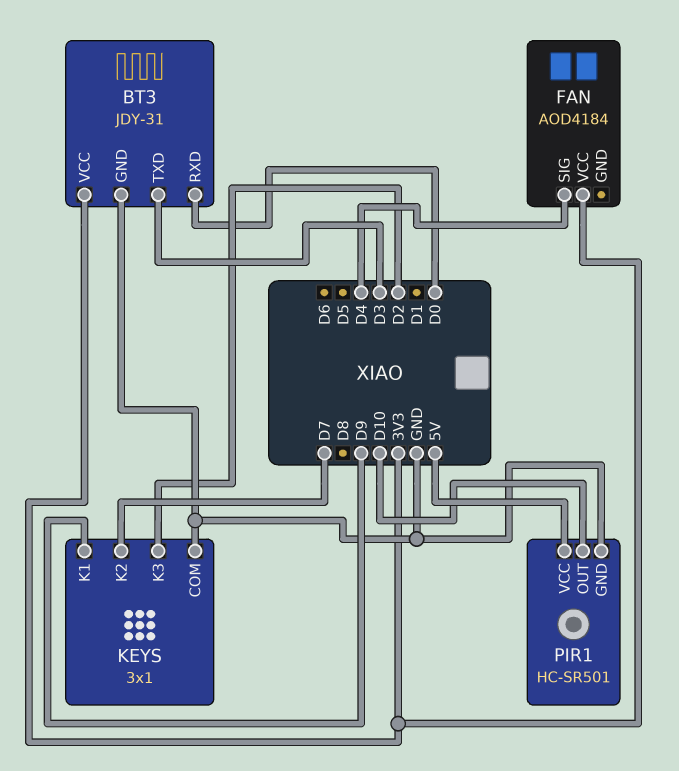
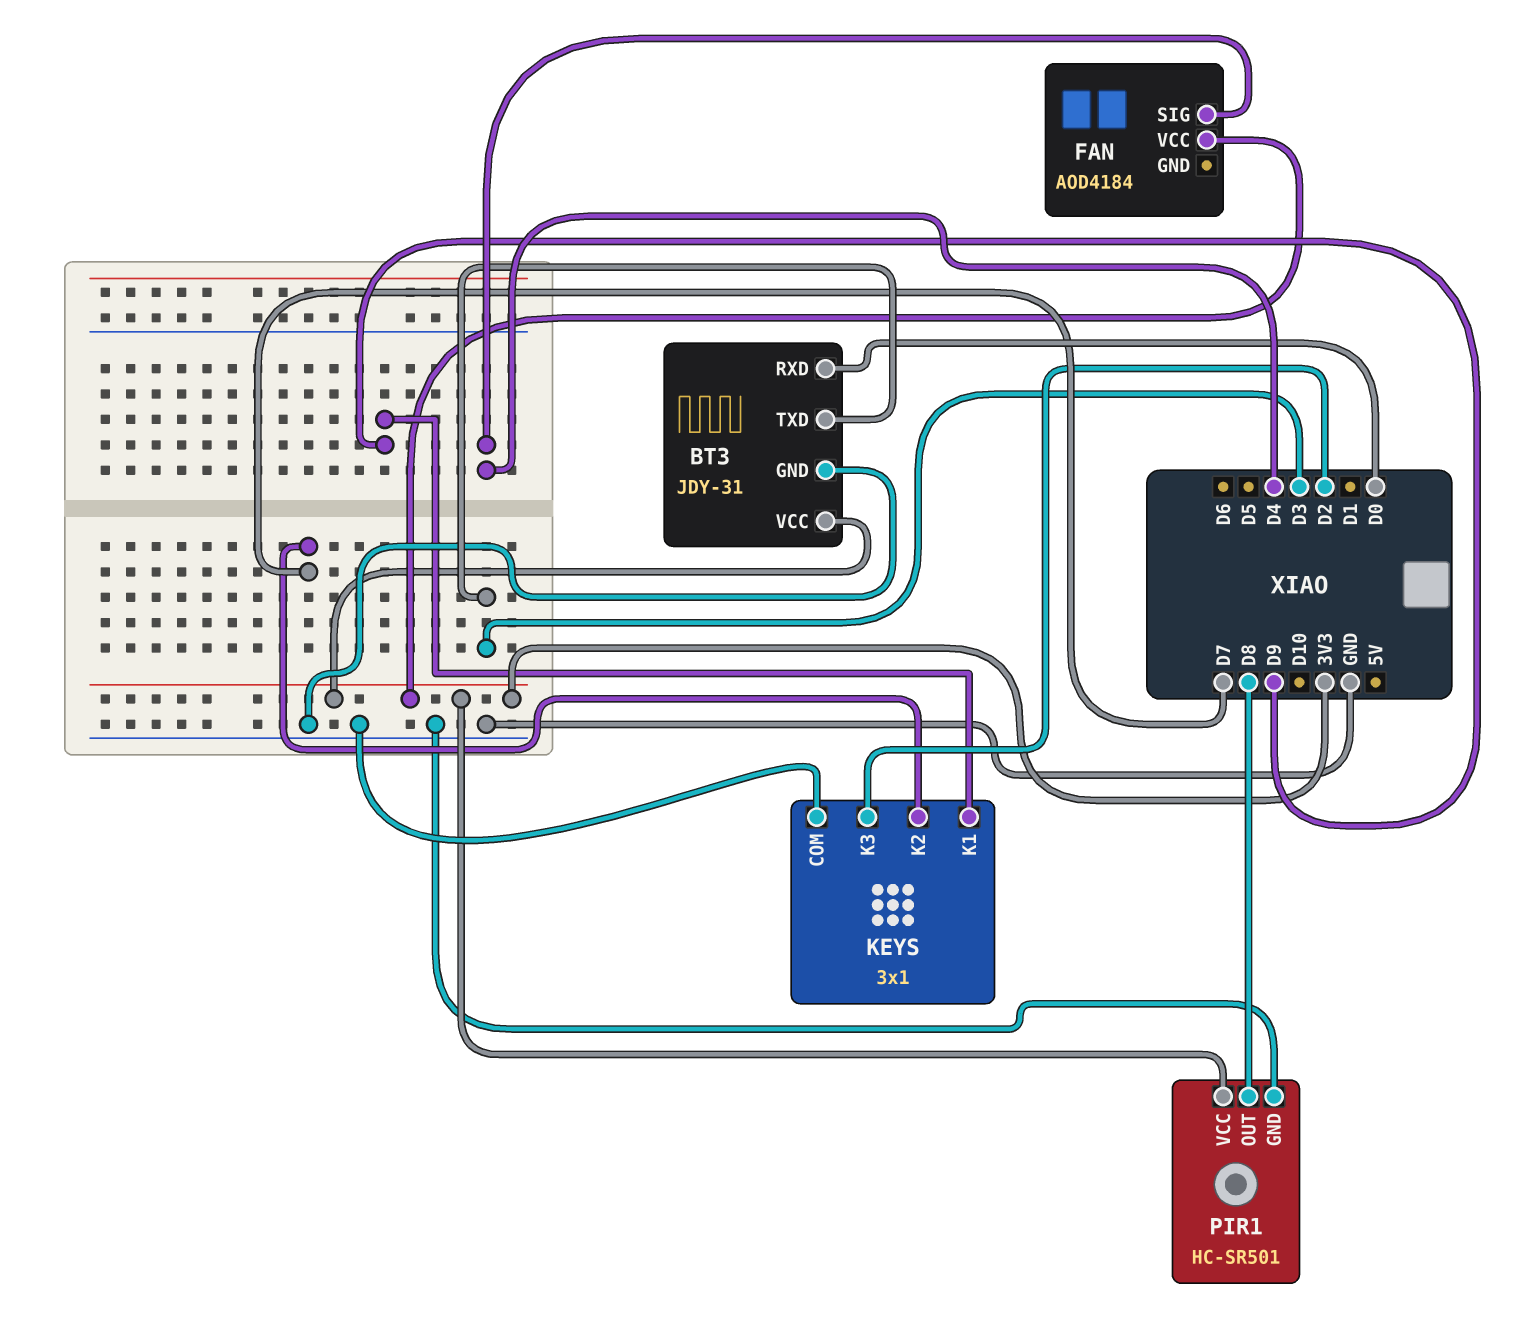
PIR1 pin OUT: D10 -> D8
PIR1 pin VCC: 5V -> 3V3

